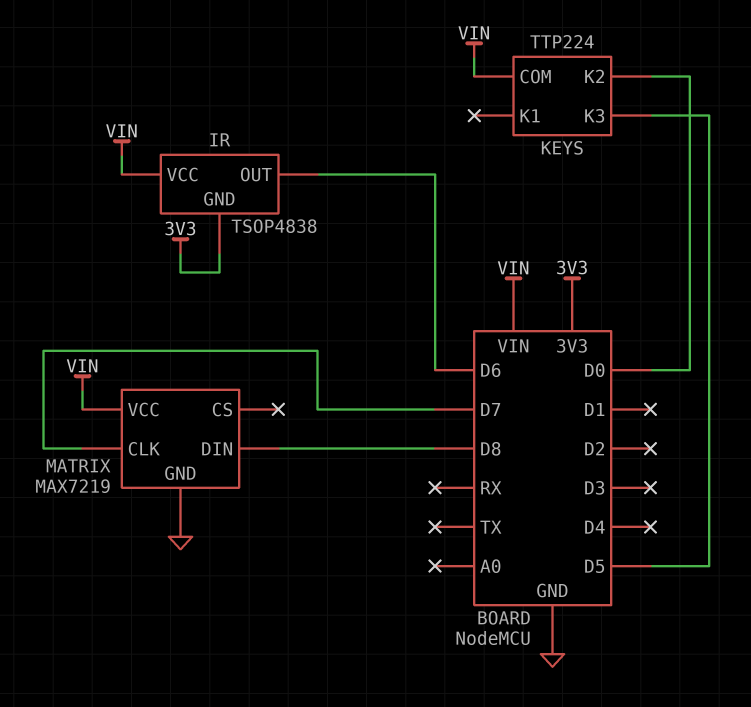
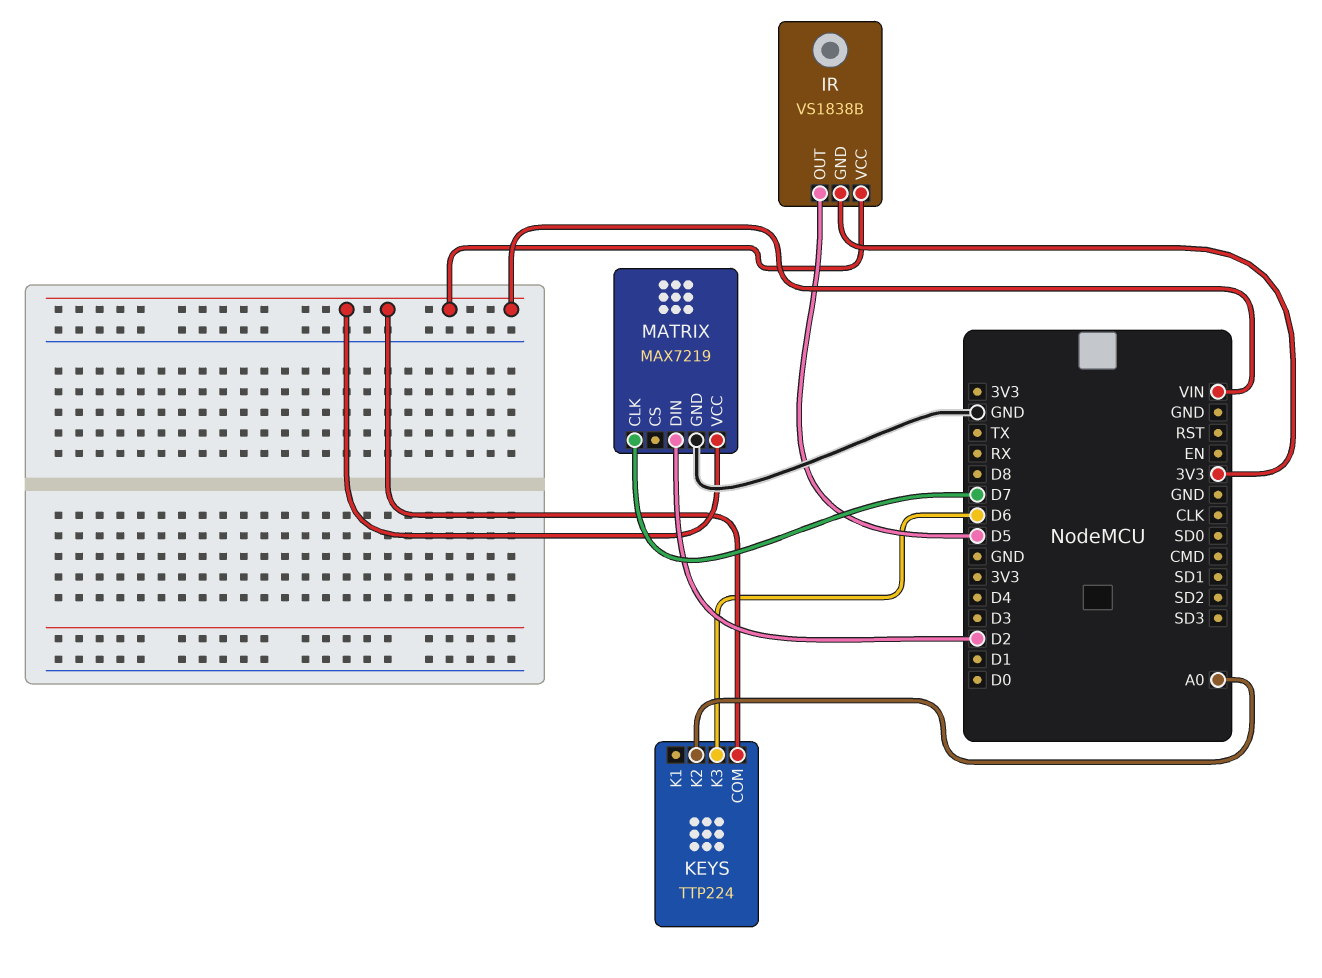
IR: TSOP4838 -> VS1838B
IR pin OUT: D6 -> D5
KEYS pin K2: D0 -> A0
KEYS pin K3: D5 -> D6
MATRIX pin DIN: D8 -> D2

